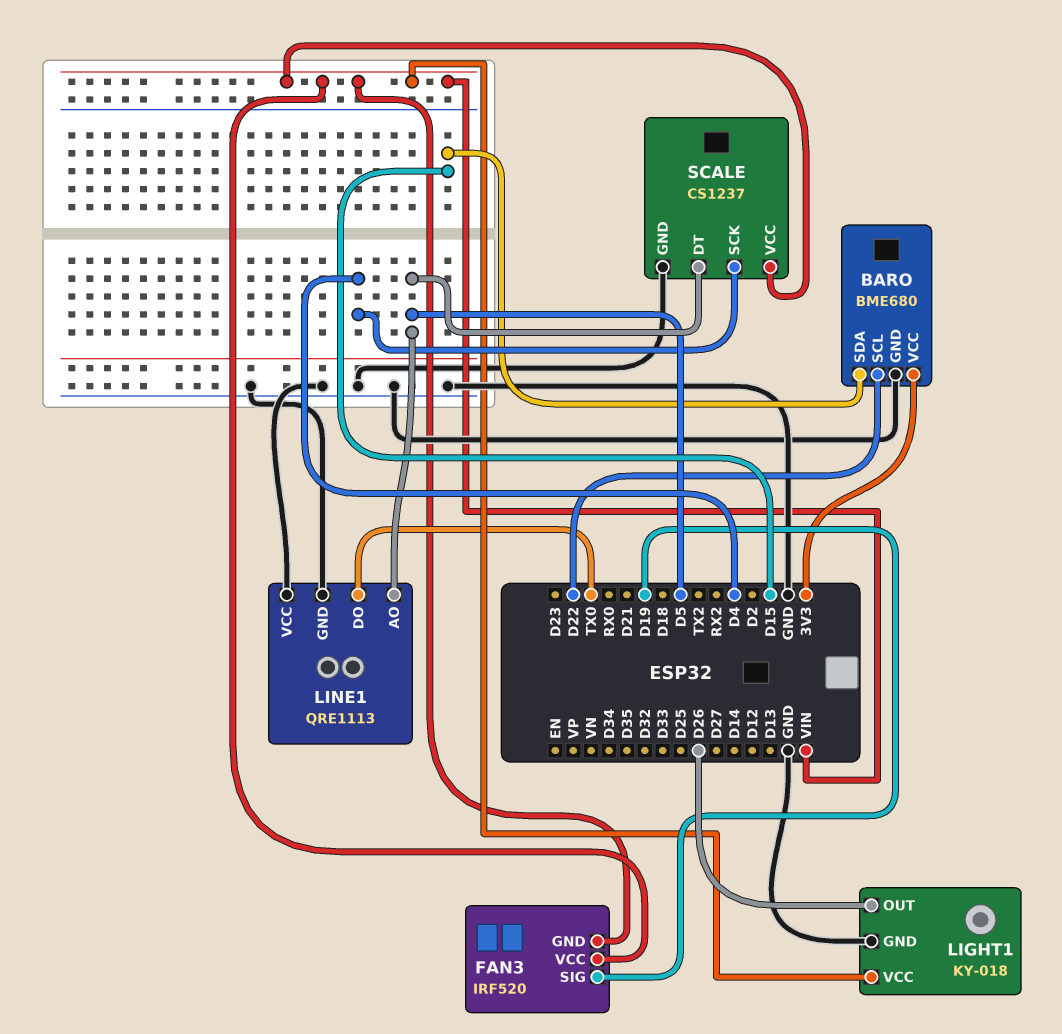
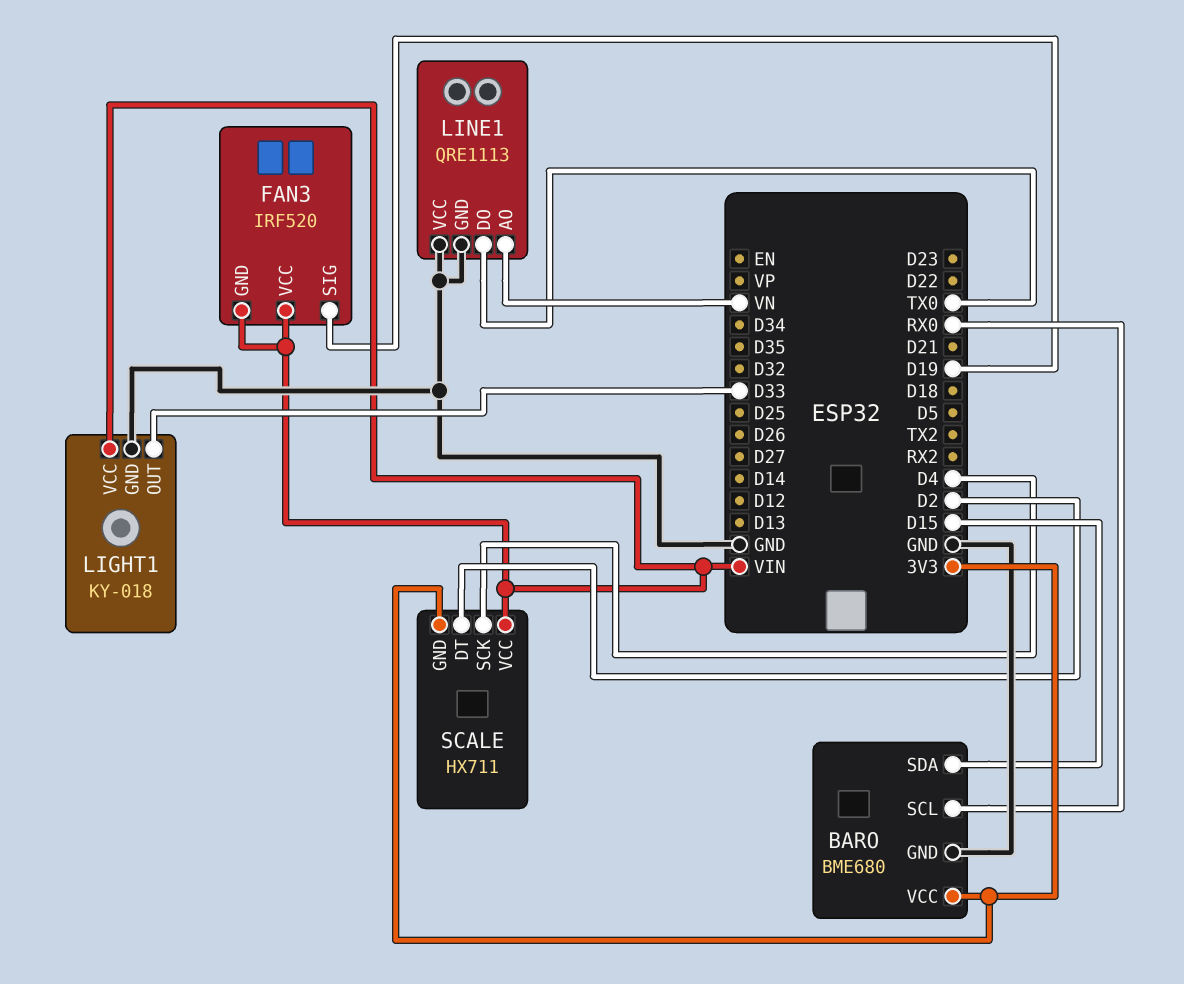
BARO pin SCL: D22 -> RX0
LIGHT1 pin OUT: D26 -> D33
LINE1 pin AO: D5 -> VN
SCALE: CS1237 -> HX711
SCALE pin DT: D5 -> D2
SCALE pin GND: GND -> 3V3

